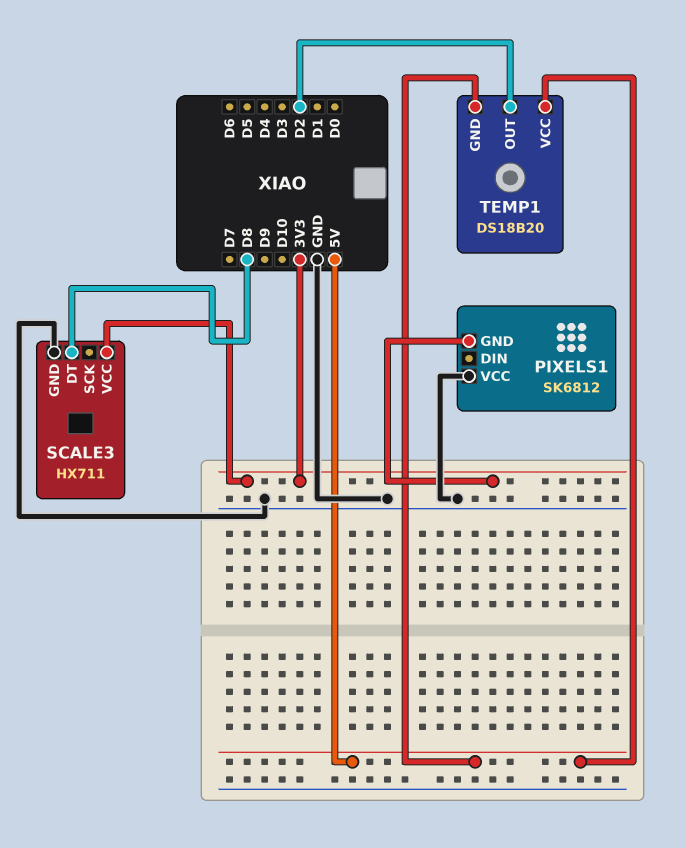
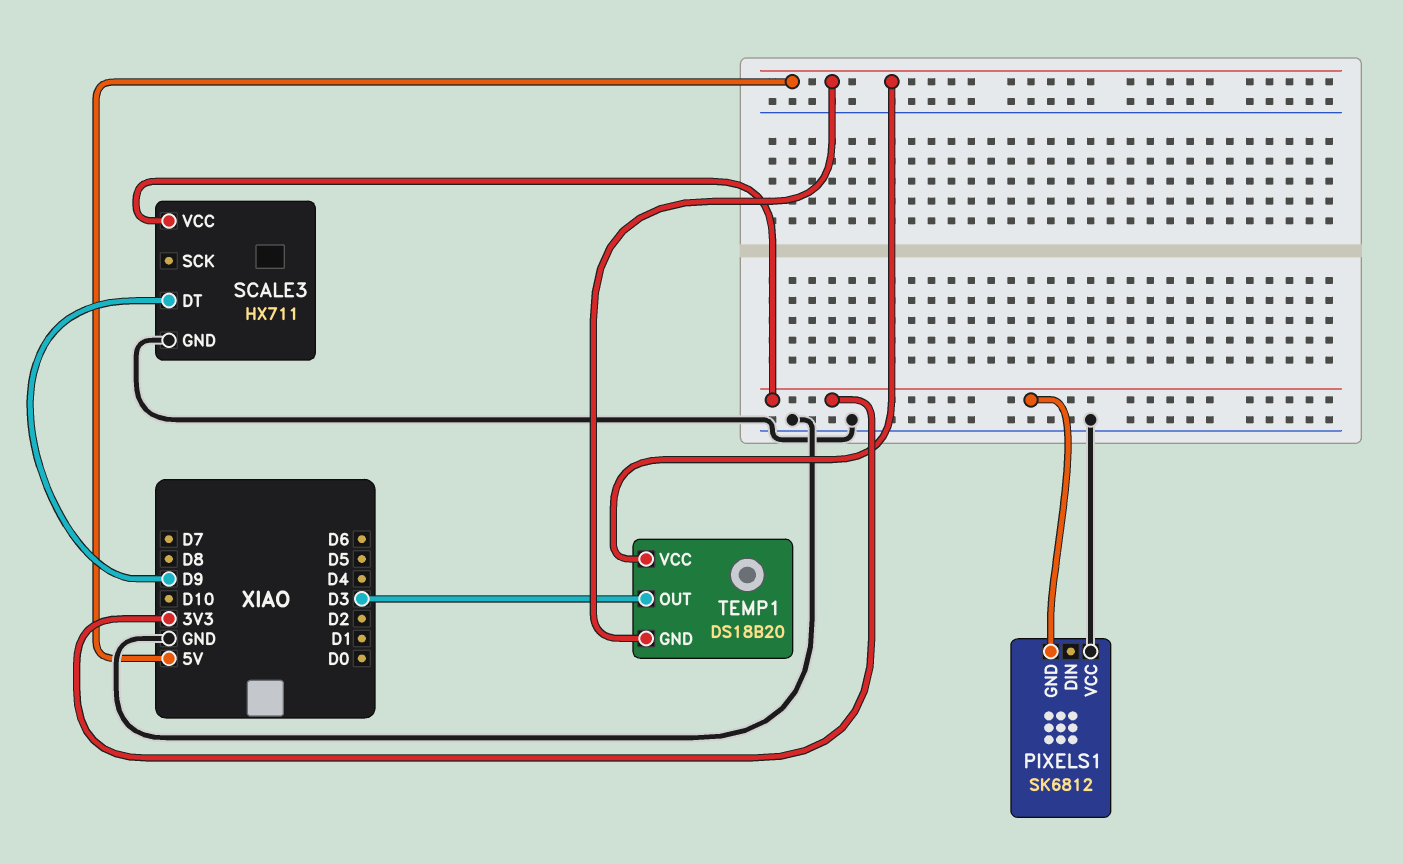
SCALE3 pin DT: D8 -> D9
TEMP1 pin OUT: D2 -> D3

